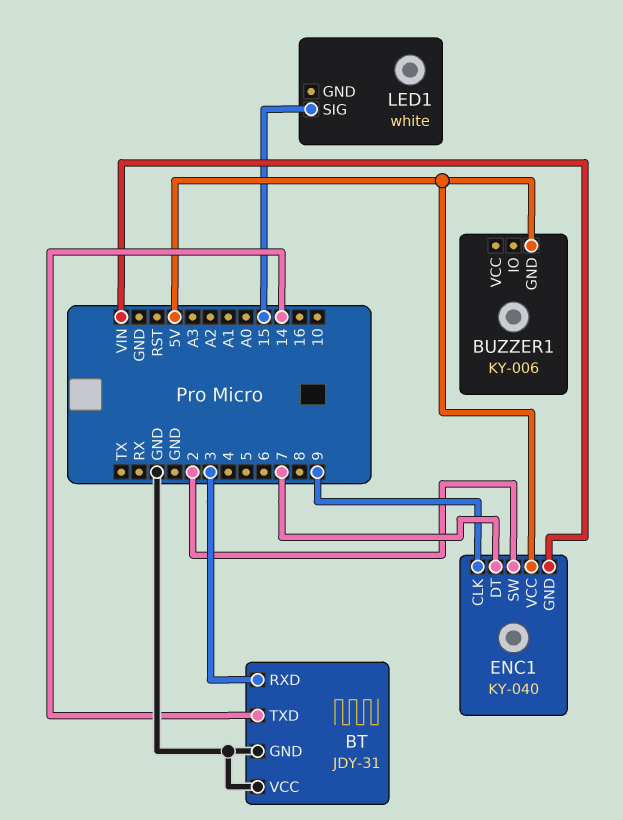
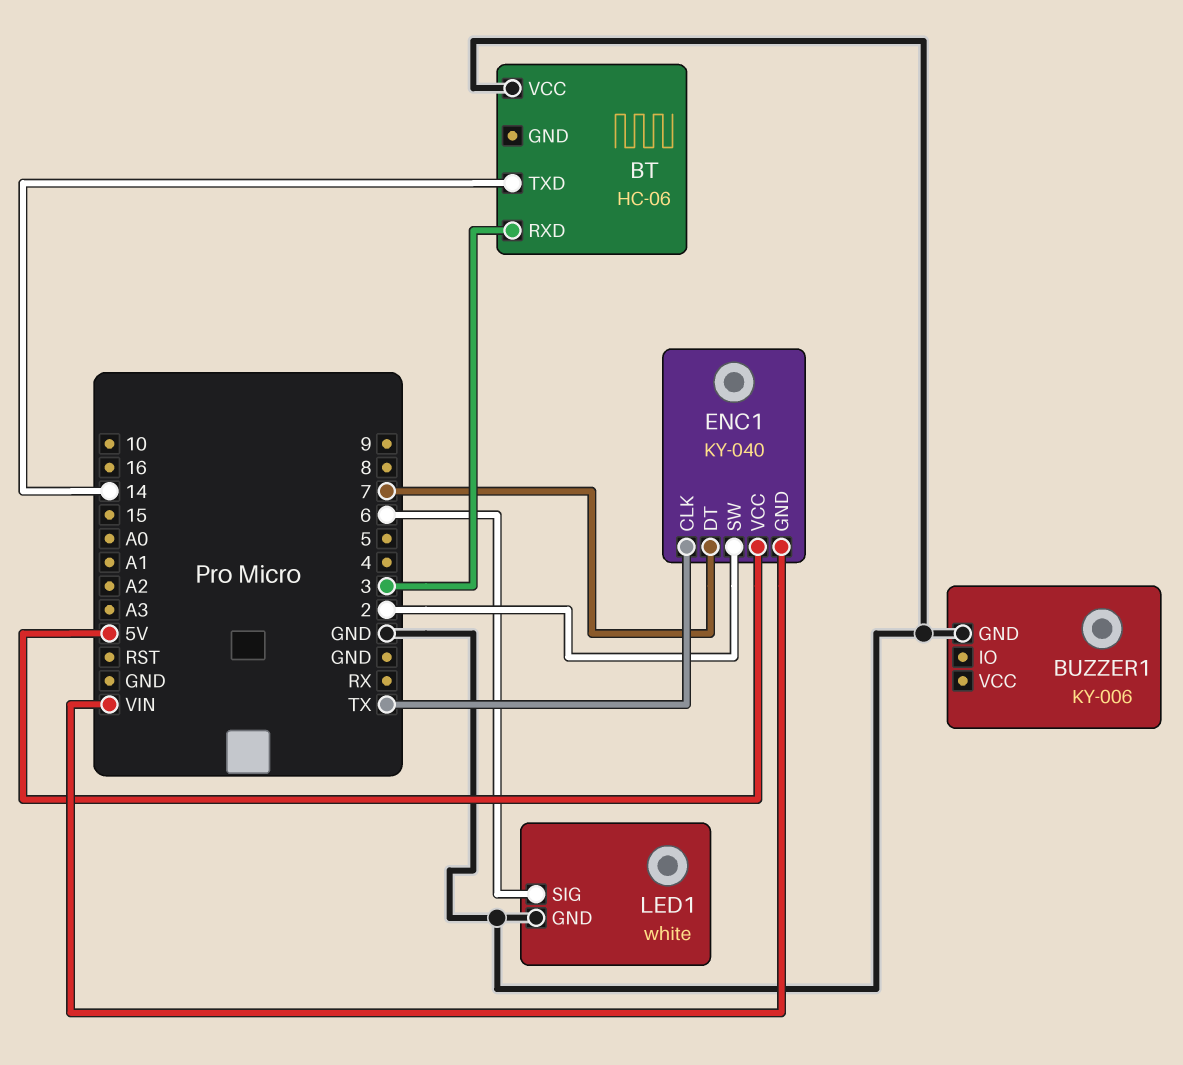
BT: JDY-31 -> HC-06
BT pin GND: GND -> none
BUZZER1 pin GND: 5V -> GND
ENC1 pin CLK: 9 -> TX
LED1 pin GND: none -> GND
LED1 pin SIG: 15 -> 6

